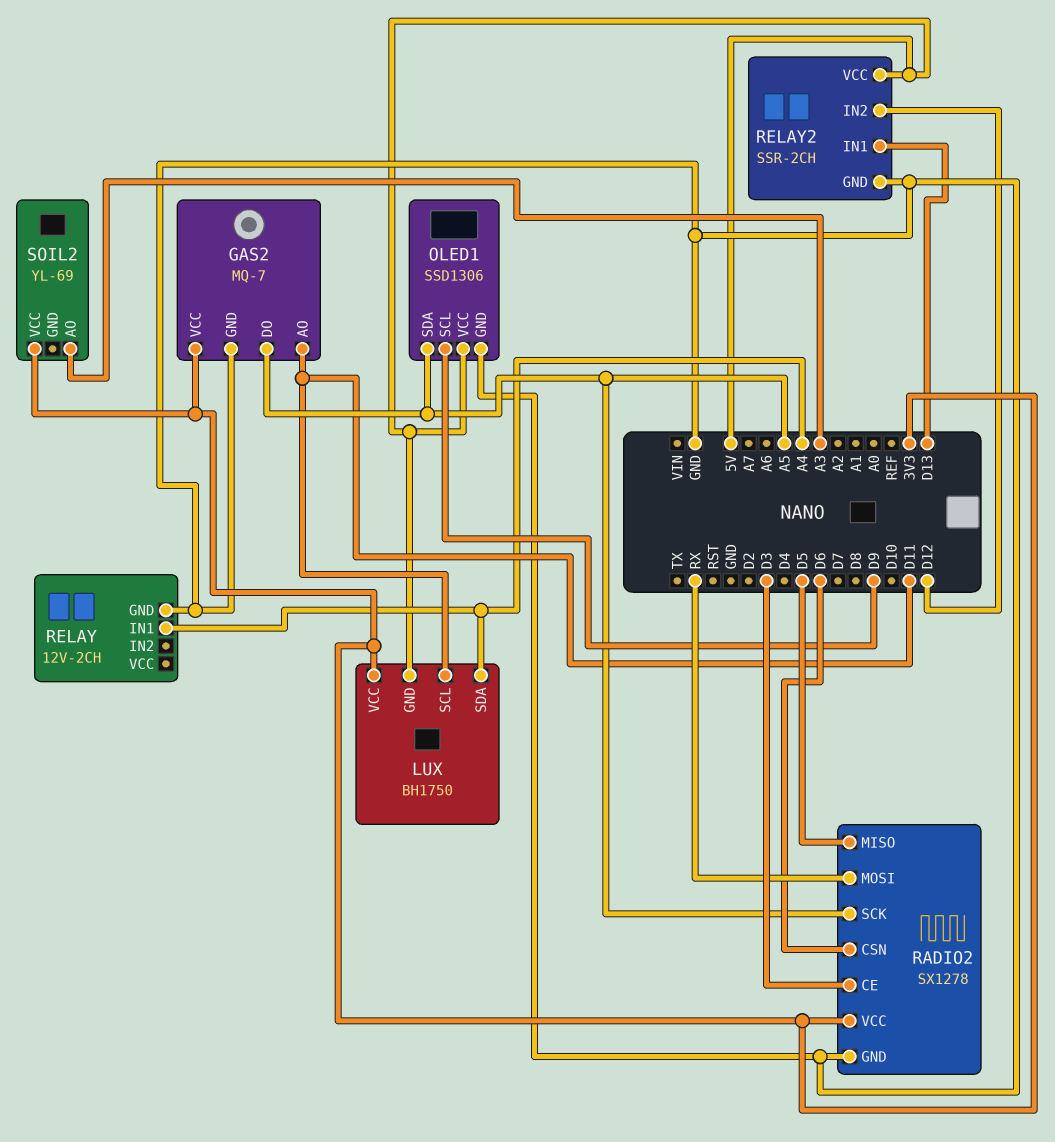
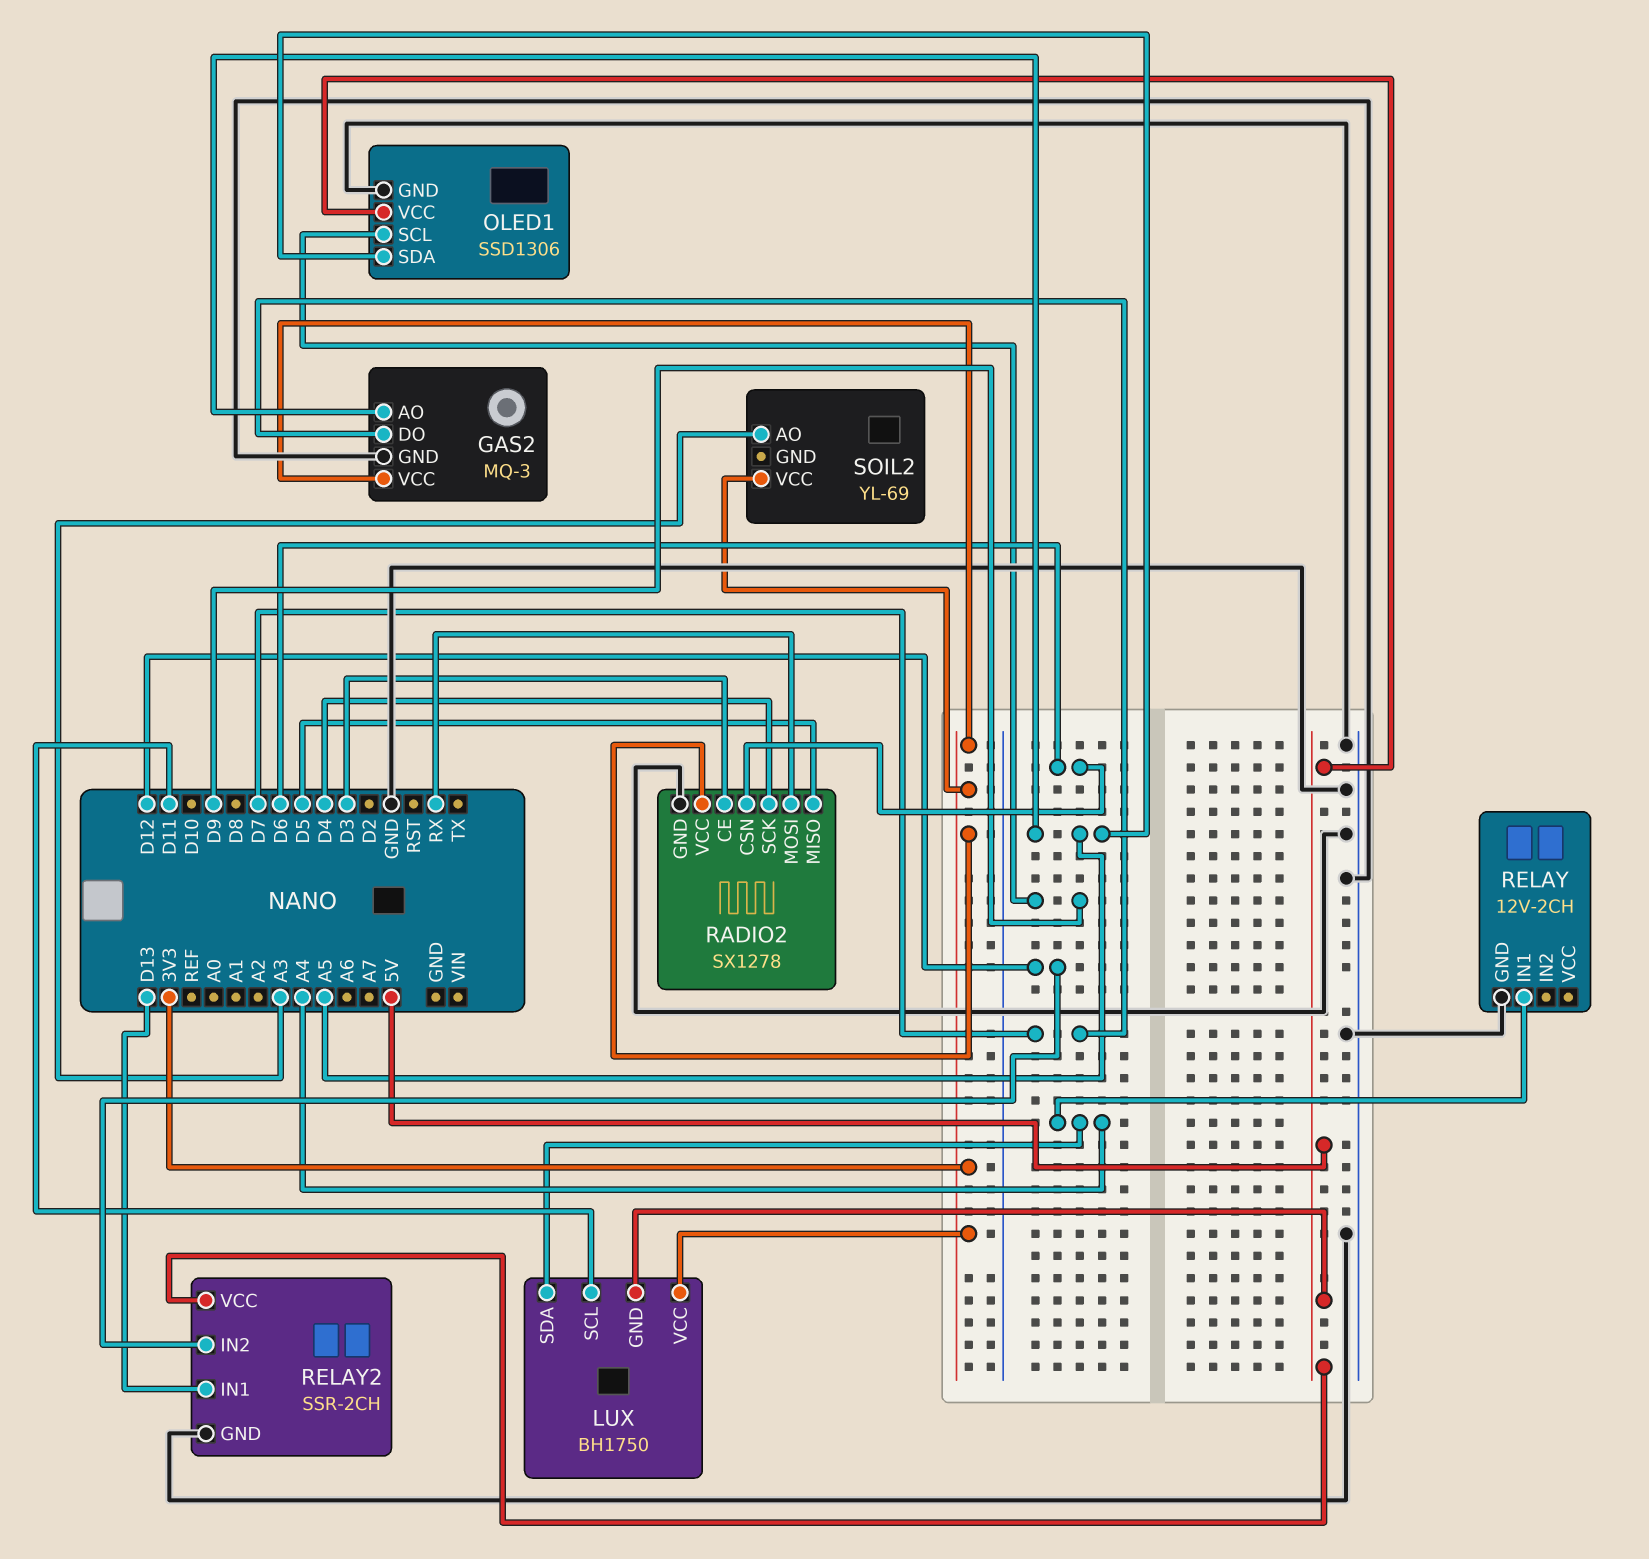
GAS2: MQ-7 -> MQ-3
GAS2 pin AO: D11 -> A5
GAS2 pin DO: A5 -> D7
RADIO2 pin SCK: A5 -> D4

